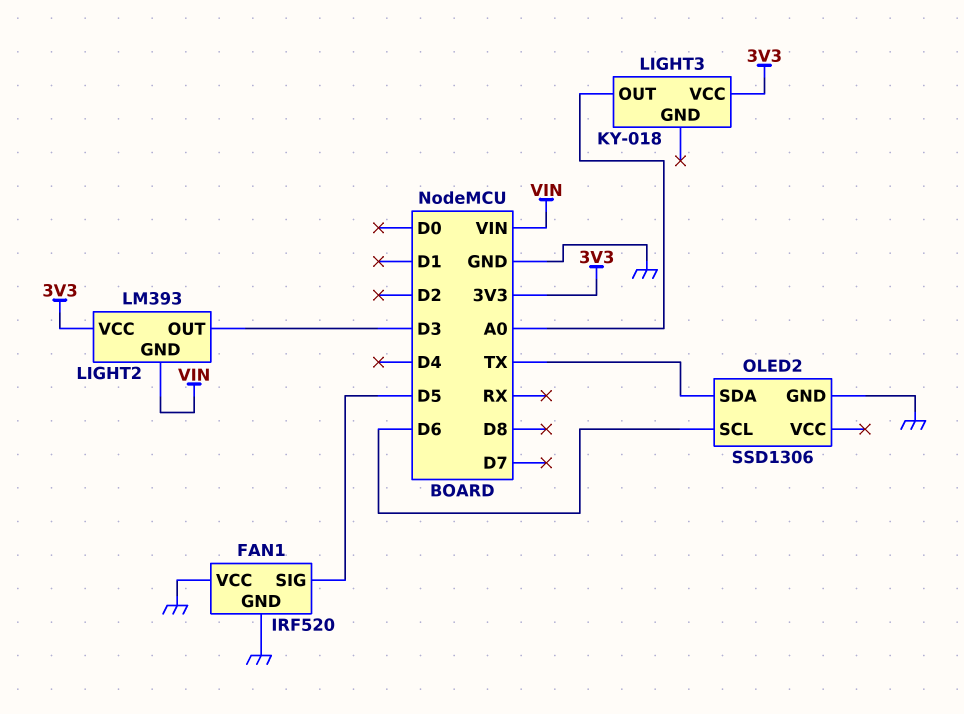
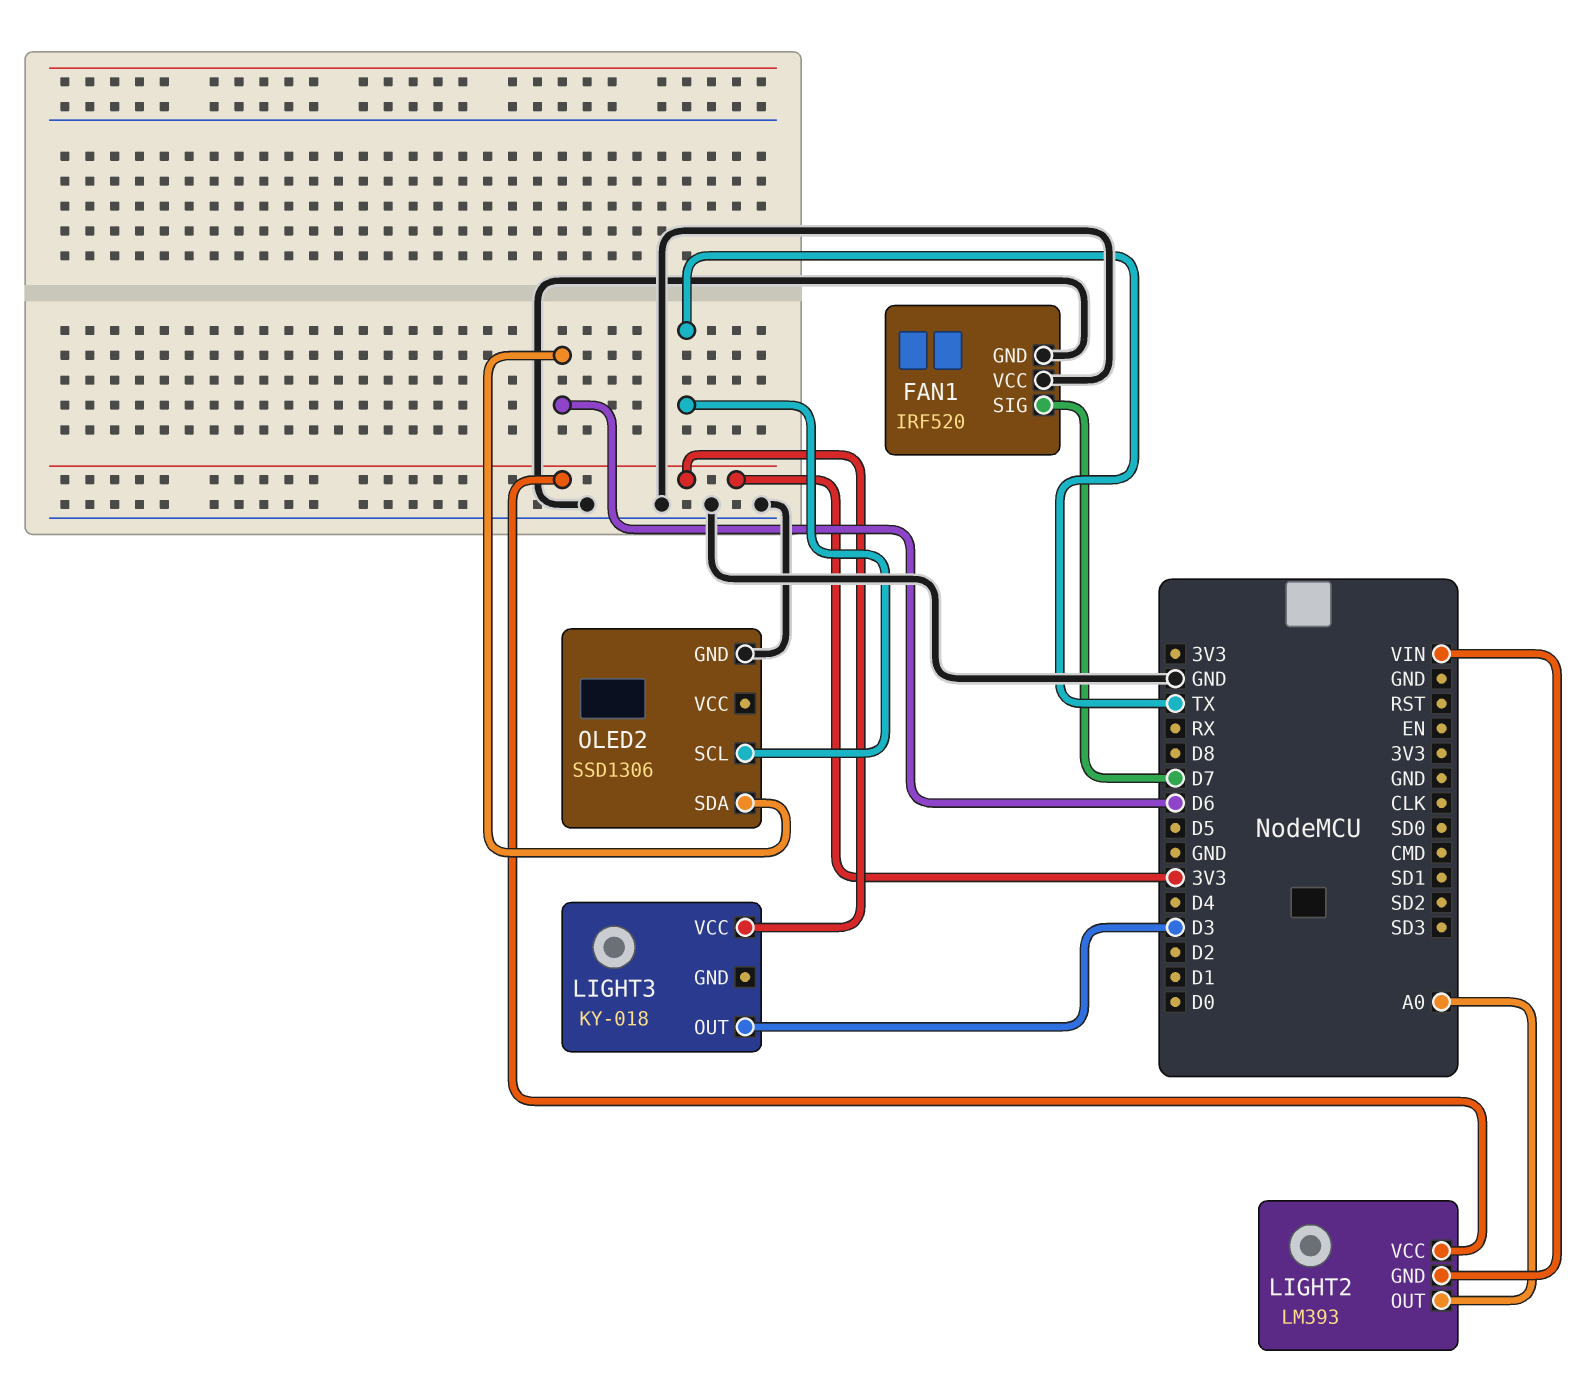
FAN1 pin SIG: D5 -> D7
LIGHT2 pin OUT: D3 -> A0
LIGHT3 pin OUT: A0 -> D3
OLED2 pin SCL: D6 -> TX
OLED2 pin SDA: TX -> D6

